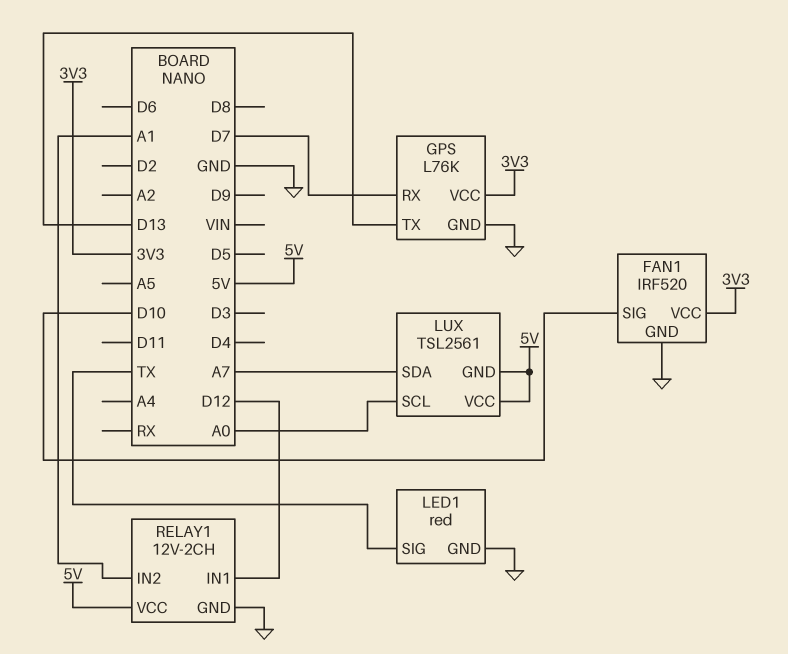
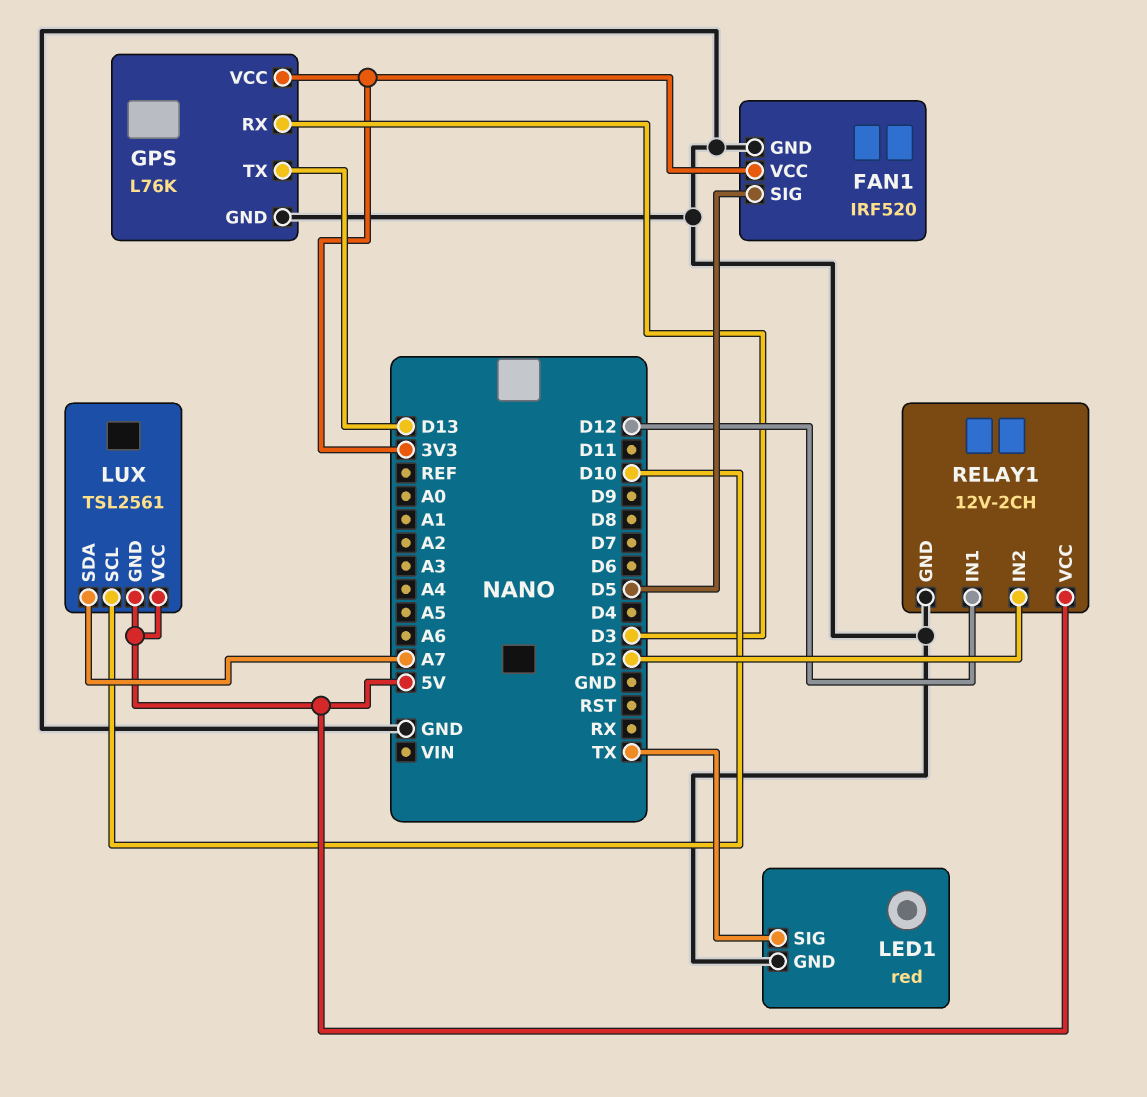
FAN1 pin SIG: D10 -> D5
GPS pin RX: D7 -> D3
LUX pin SCL: A0 -> D10
RELAY1 pin IN2: A1 -> D2

